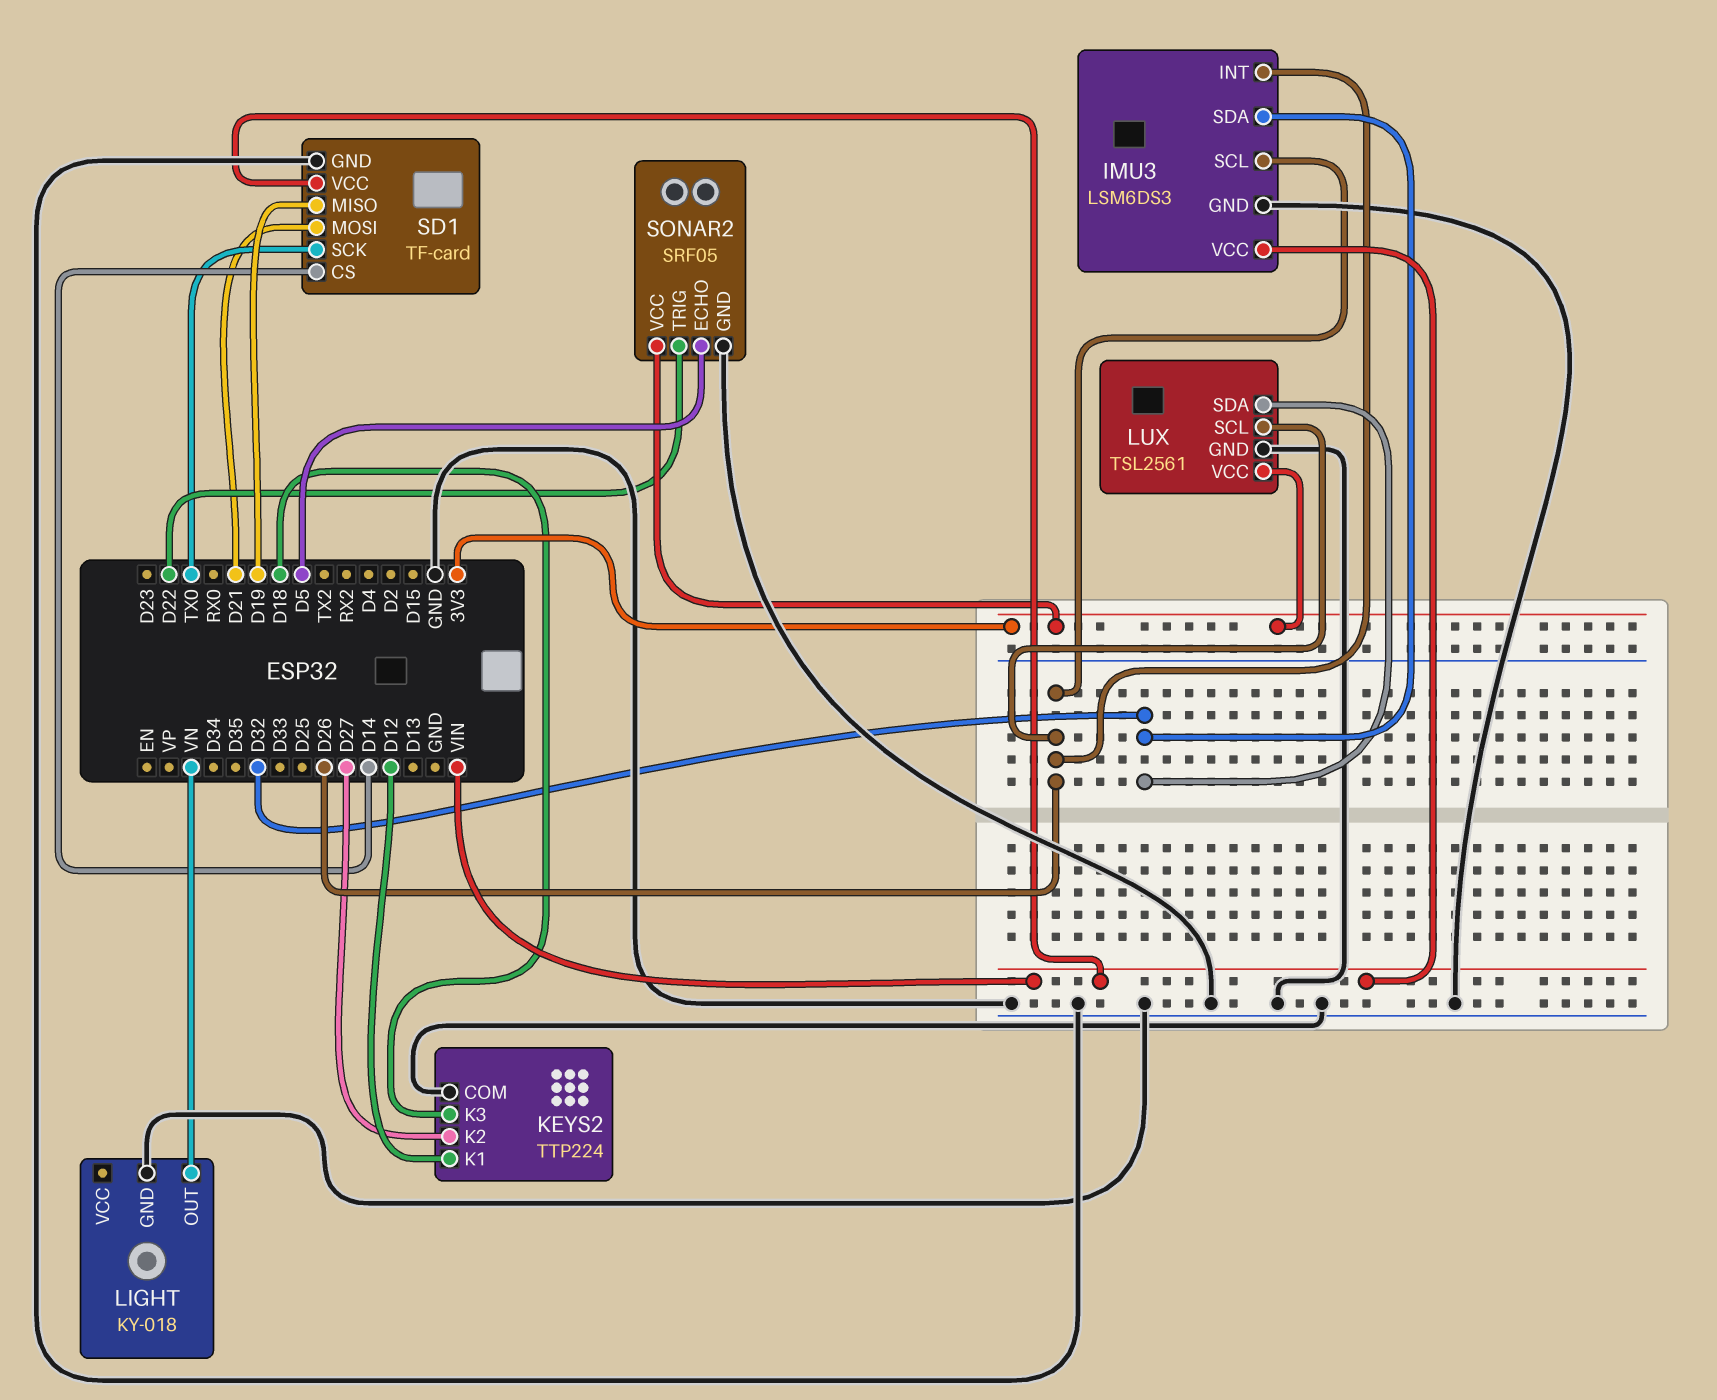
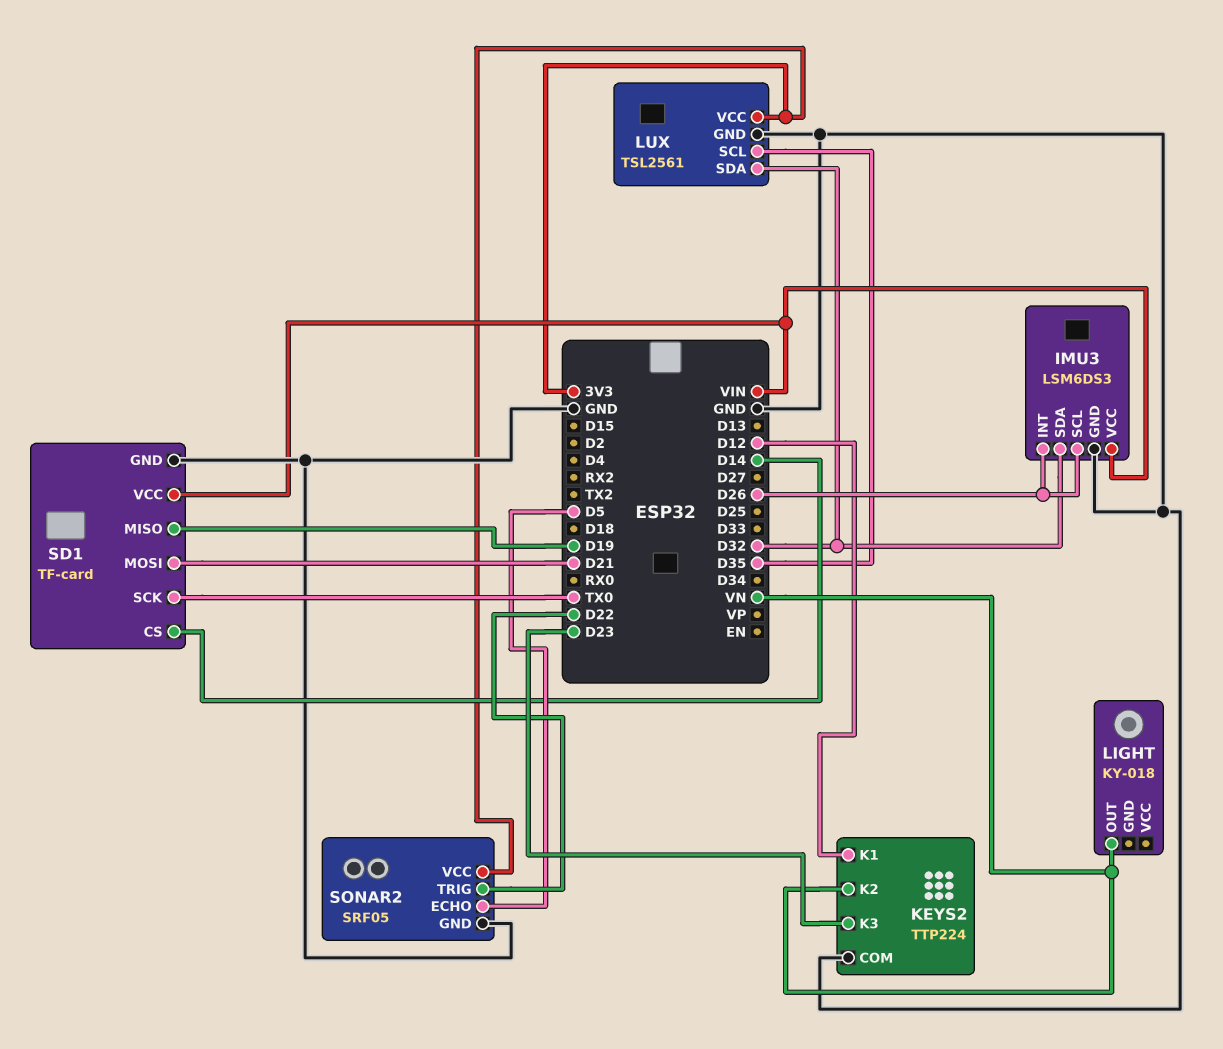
KEYS2 pin K2: D27 -> VN
KEYS2 pin K3: D18 -> D23
LIGHT pin GND: GND -> none
LUX pin SCL: D26 -> D35

